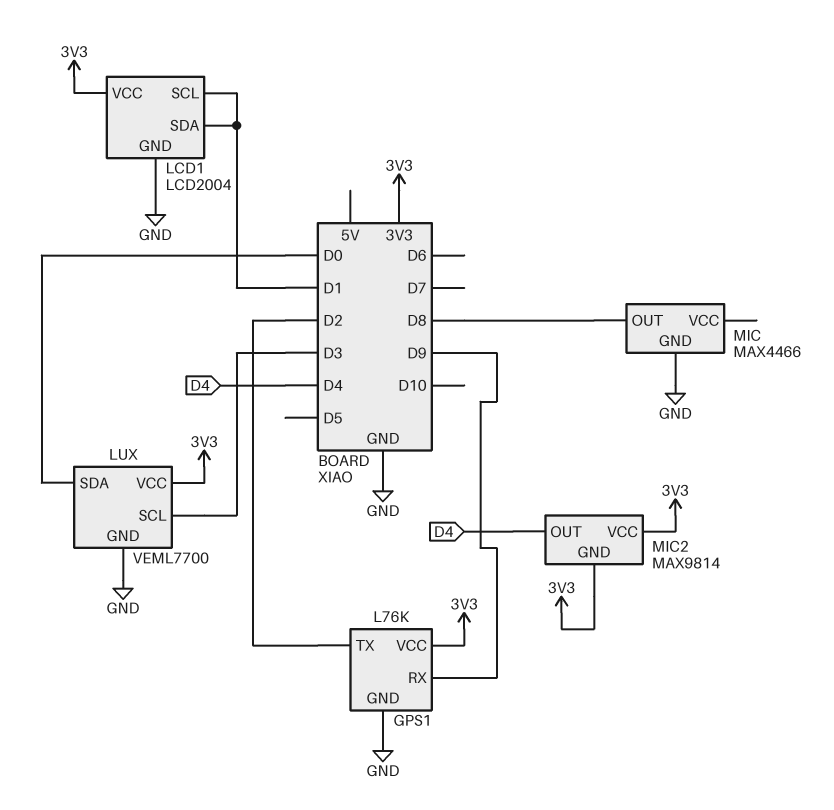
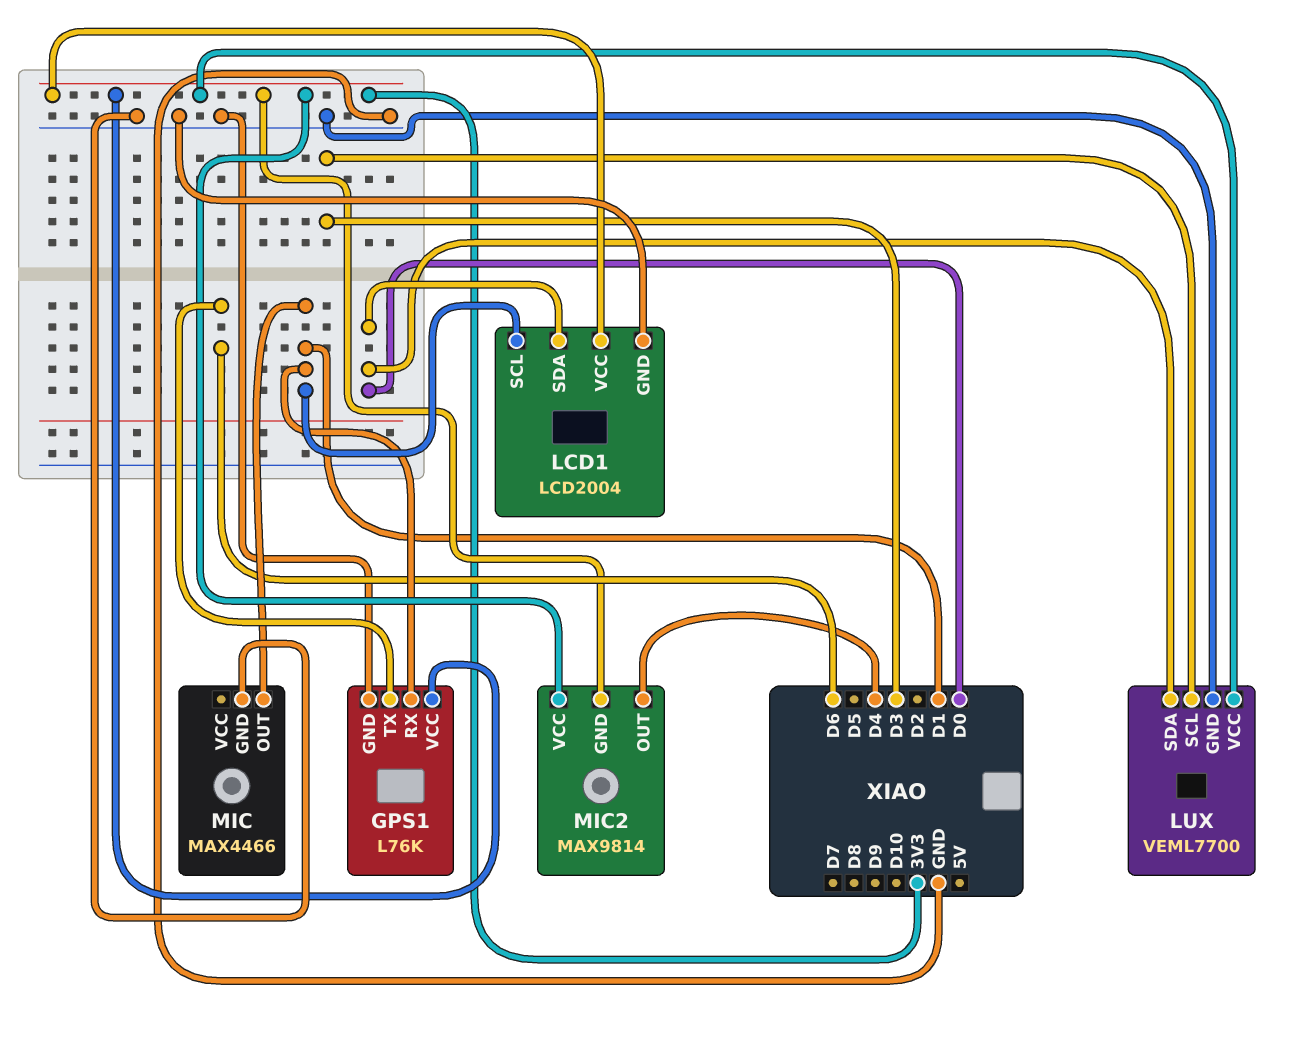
GPS1 pin RX: D9 -> D1
GPS1 pin TX: D2 -> D6
LCD1 pin SDA: D1 -> D0
MIC pin OUT: D8 -> D1

